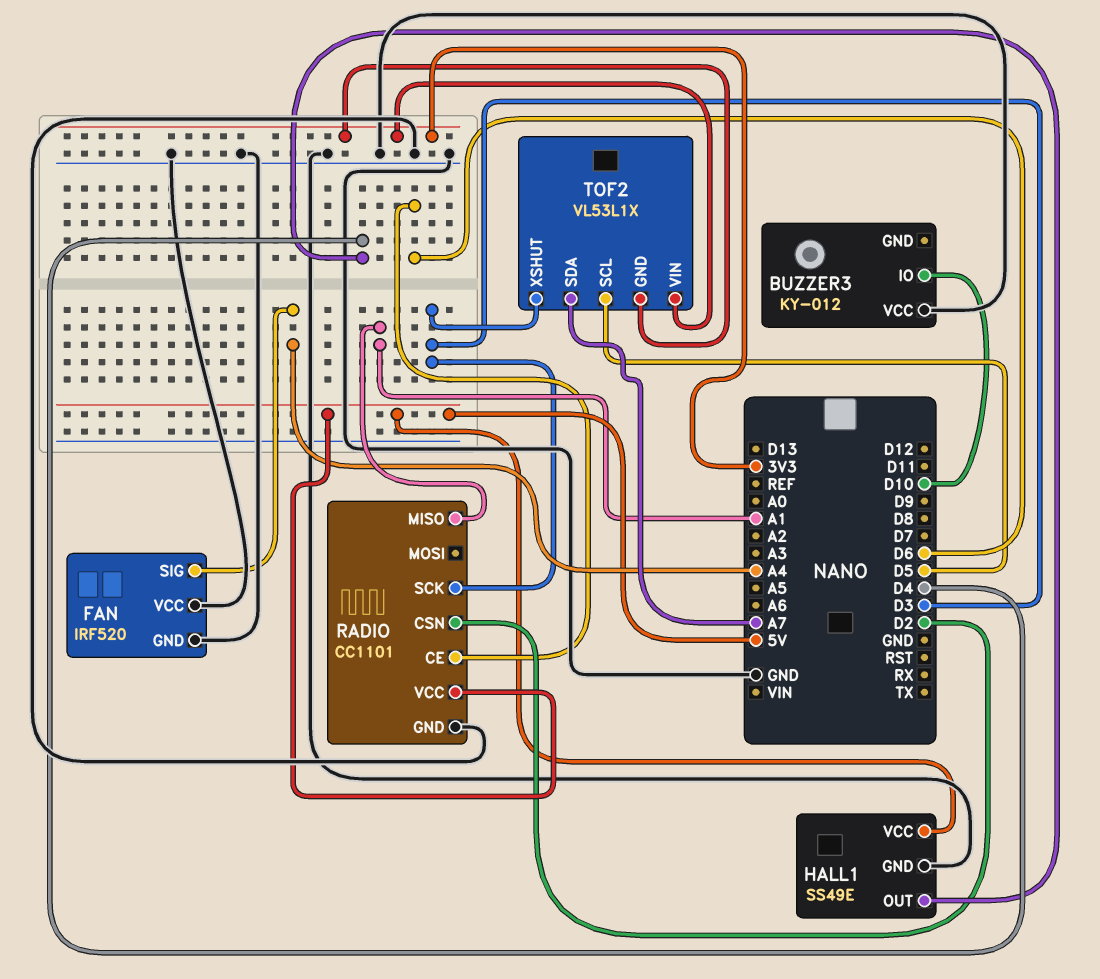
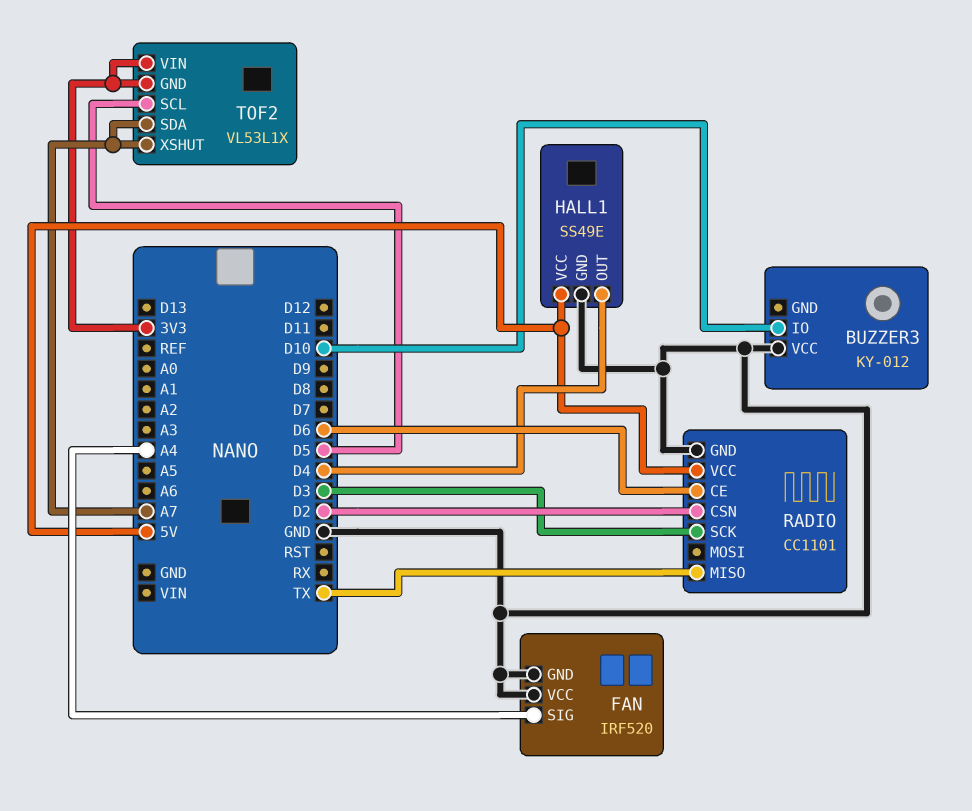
RADIO pin MISO: A1 -> TX
TOF2 pin XSHUT: D3 -> A7

